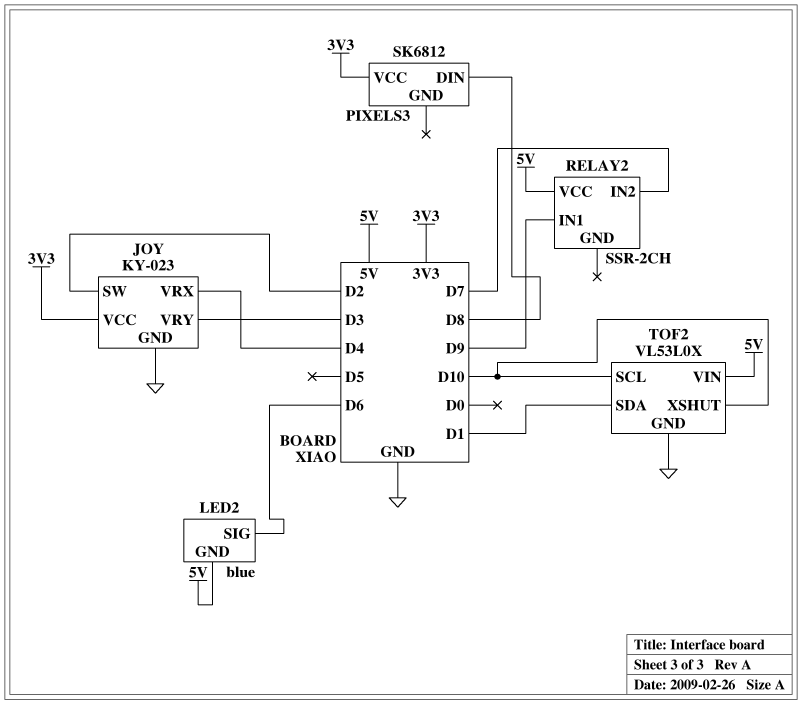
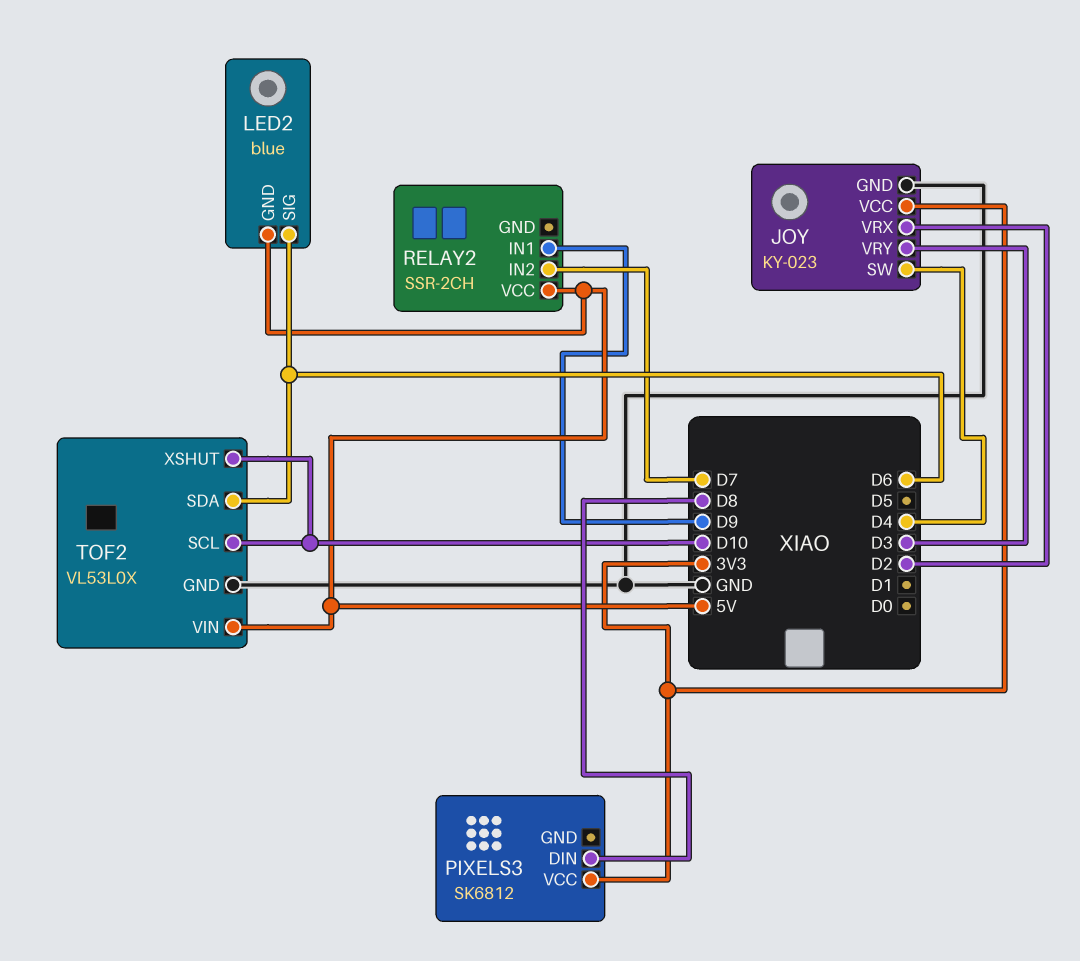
JOY pin SW: D2 -> D4
JOY pin VRX: D4 -> D2
TOF2 pin SDA: D1 -> D6

